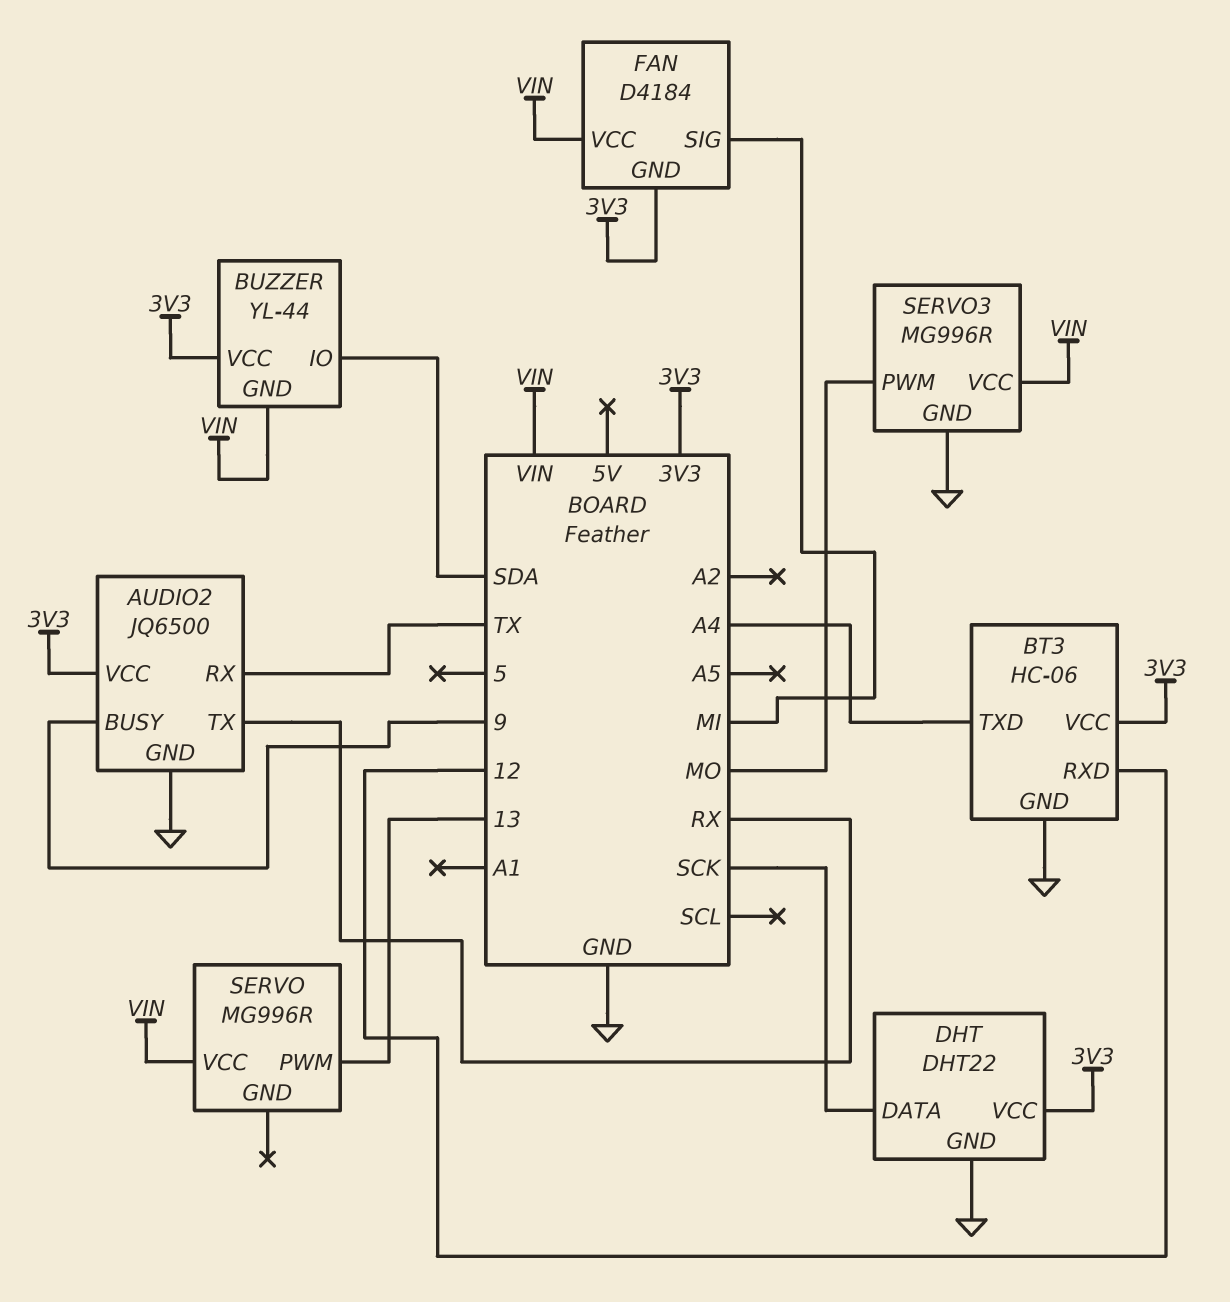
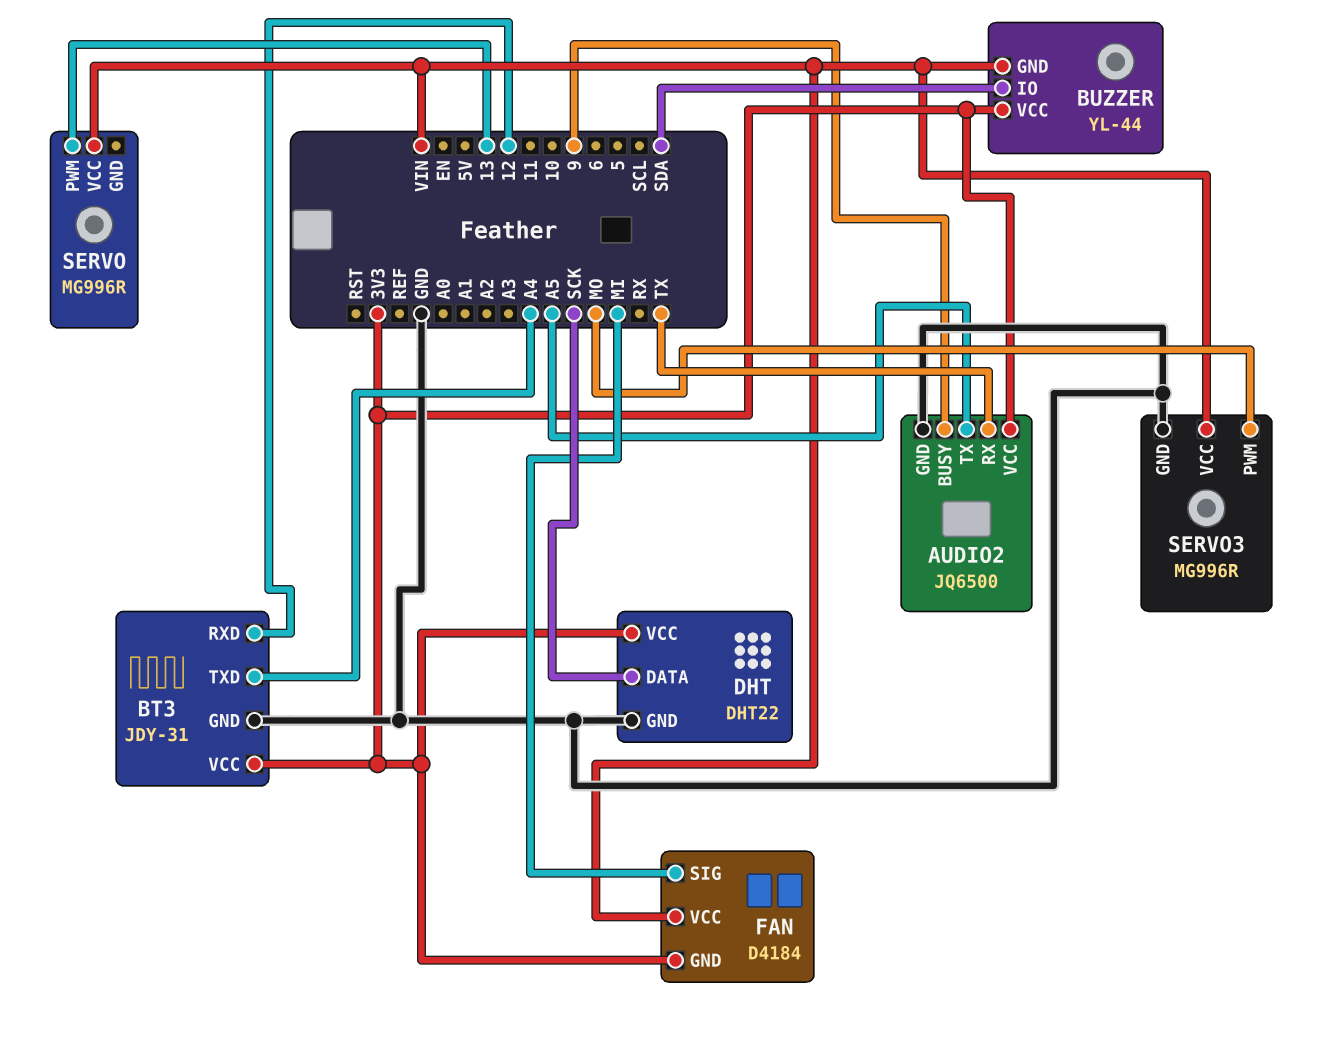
AUDIO2 pin TX: RX -> A5
BT3: HC-06 -> JDY-31

